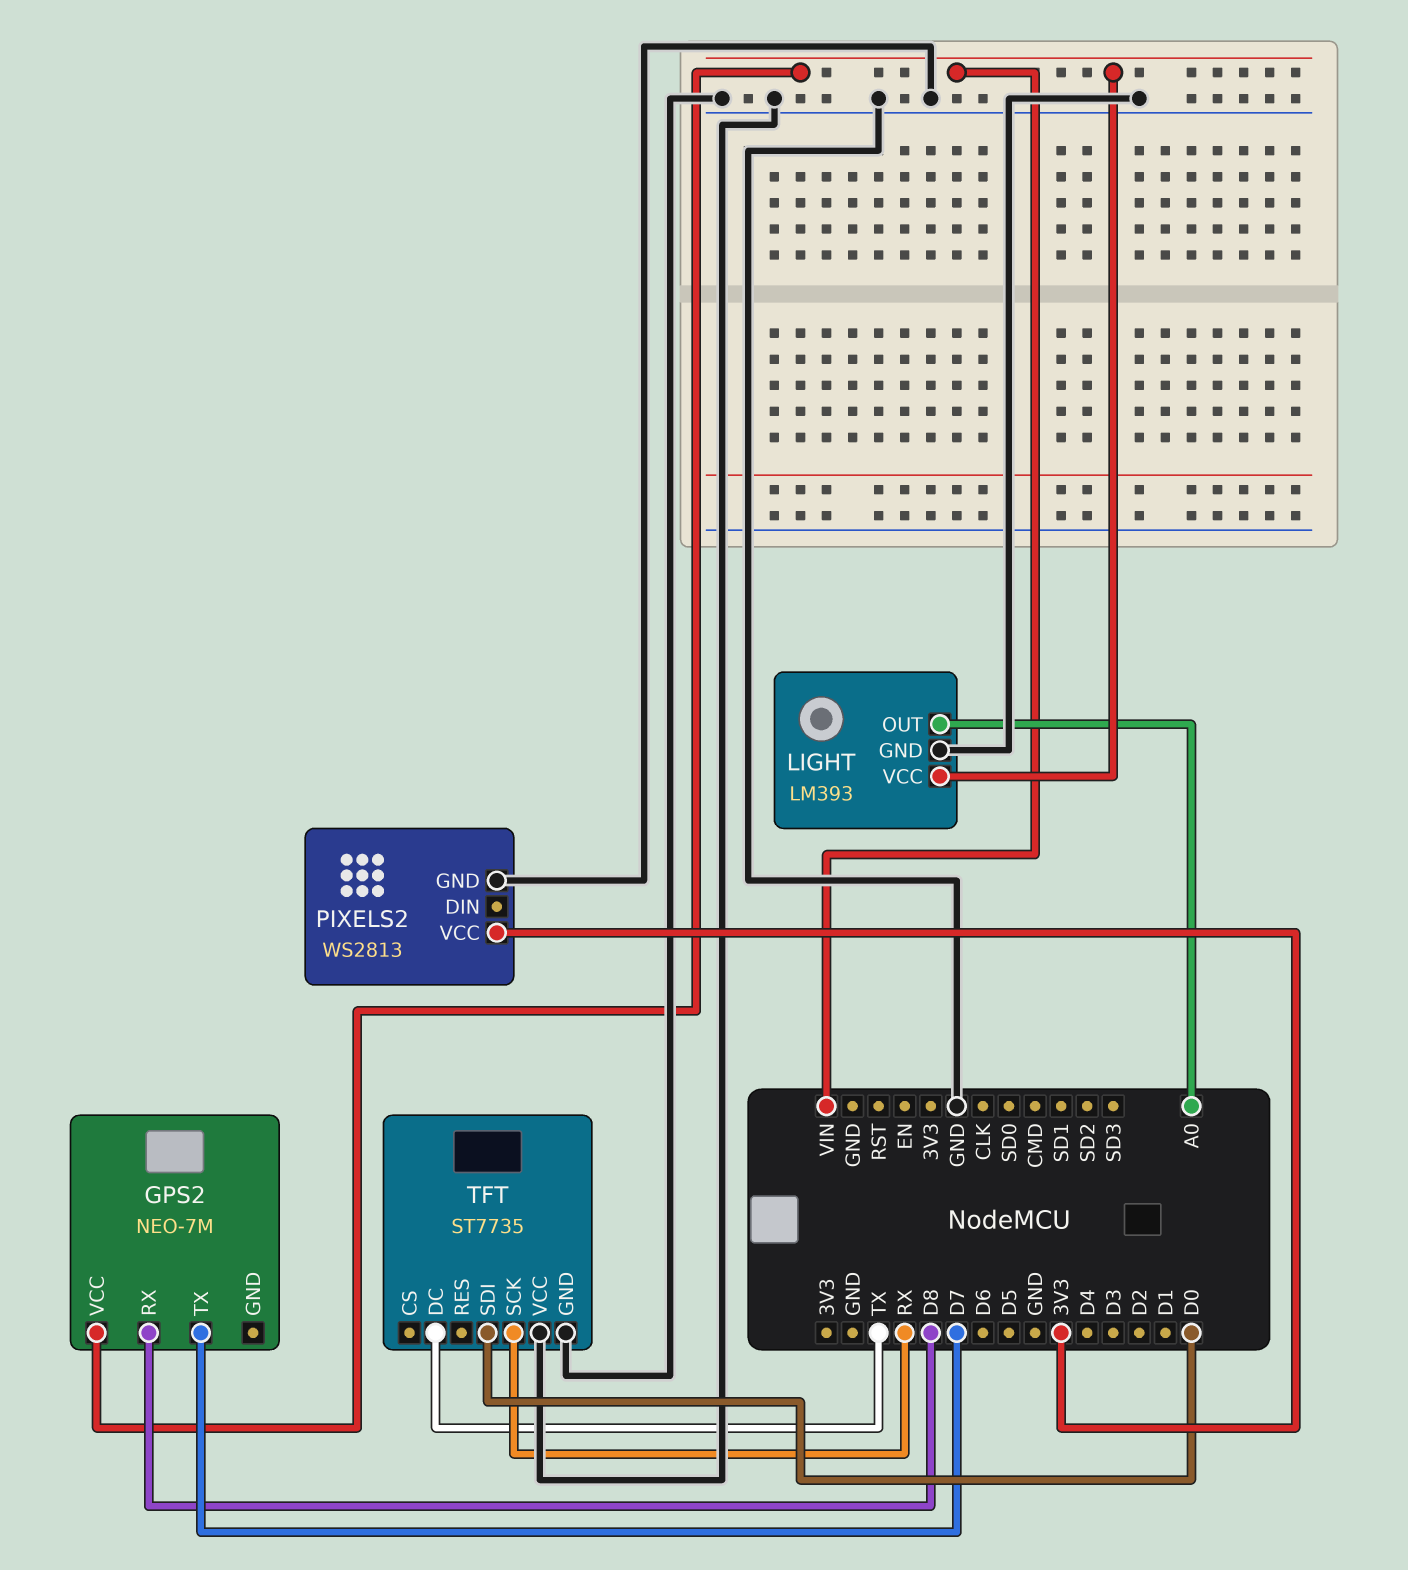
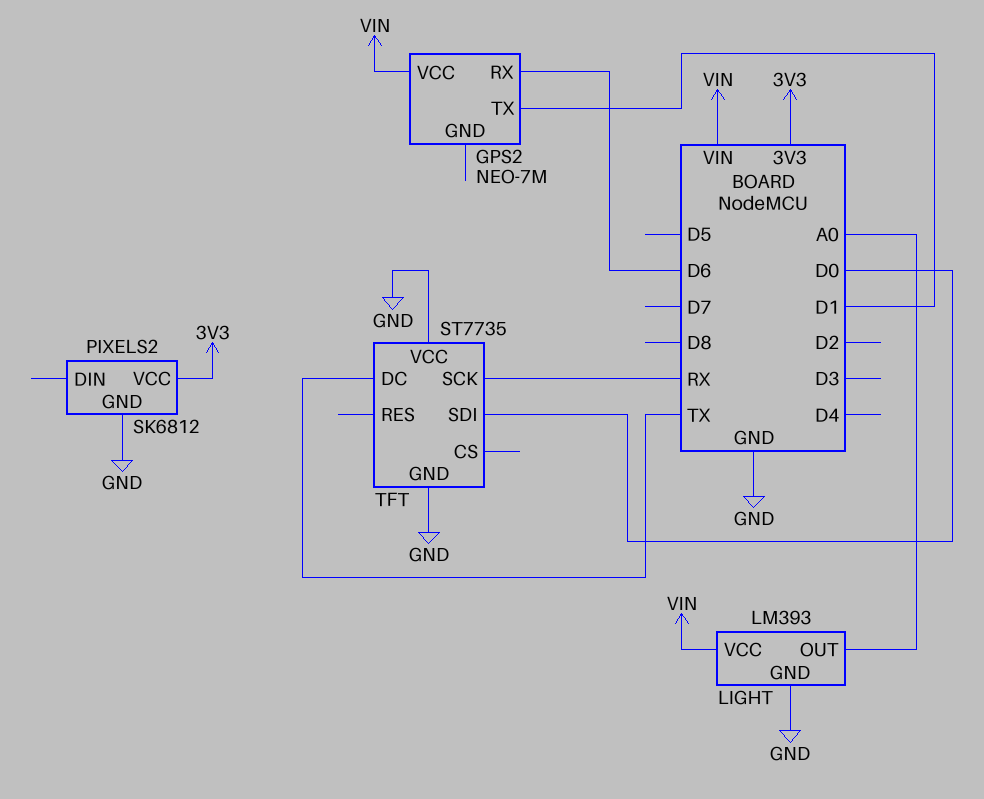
GPS2 pin RX: D8 -> D6
GPS2 pin TX: D7 -> D1
PIXELS2: WS2813 -> SK6812

